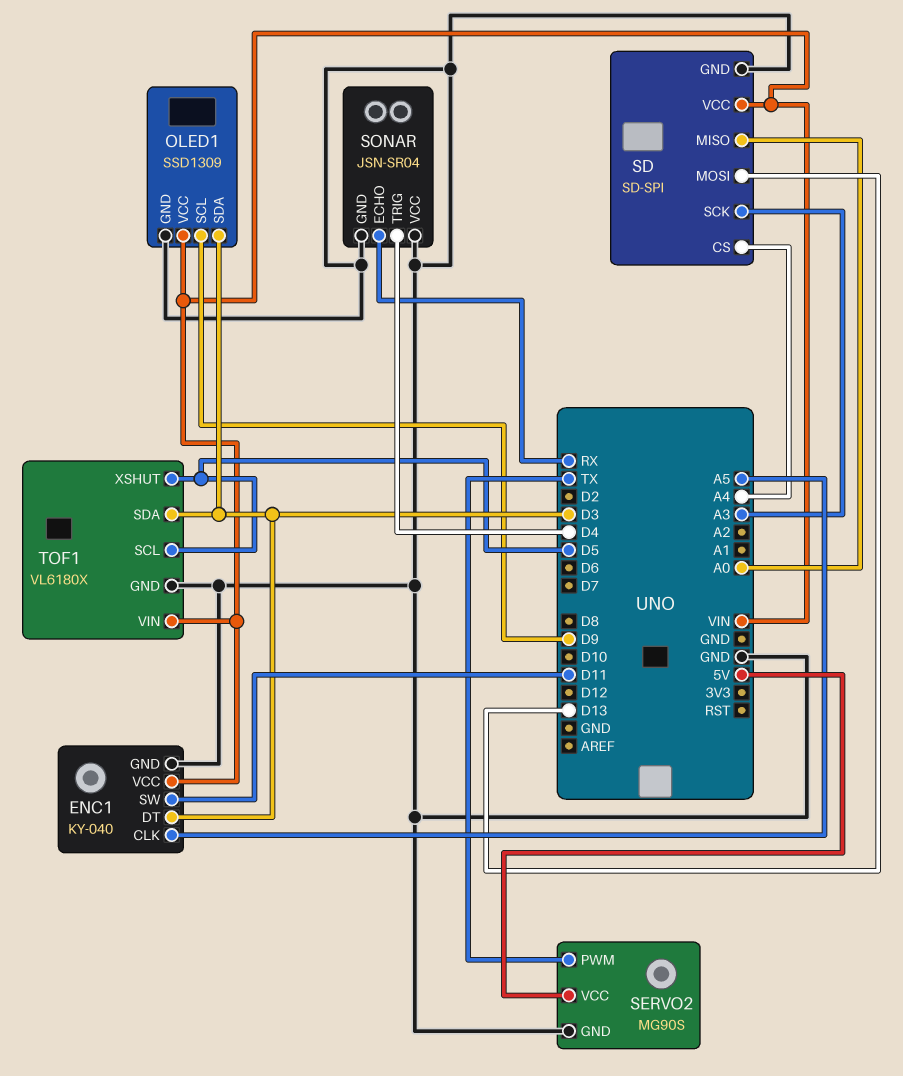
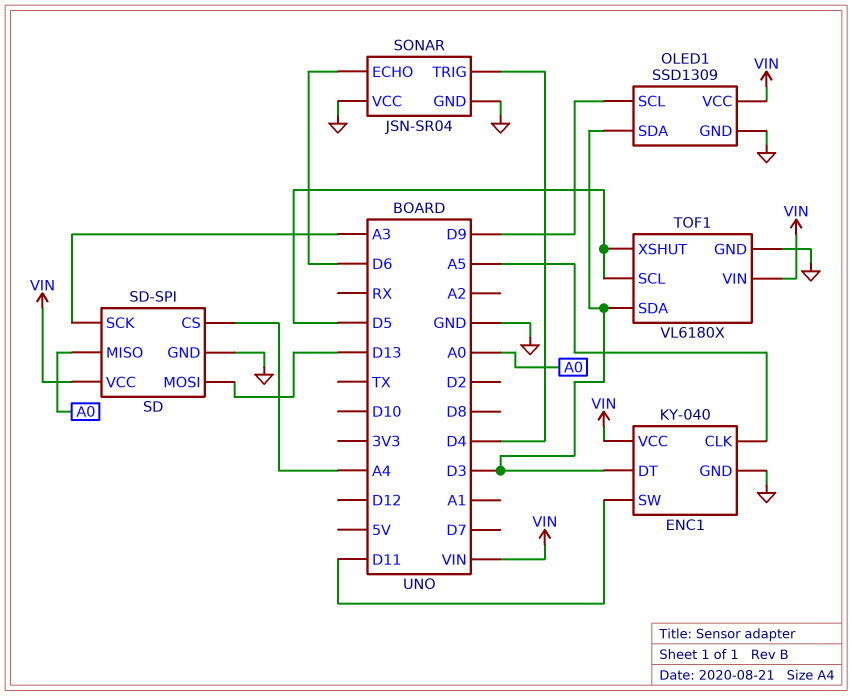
SERVO2: MG90S -> none
SERVO2 pin GND: GND -> none
SERVO2 pin PWM: TX -> none
SERVO2 pin VCC: 5V -> none
SONAR pin ECHO: RX -> D6

